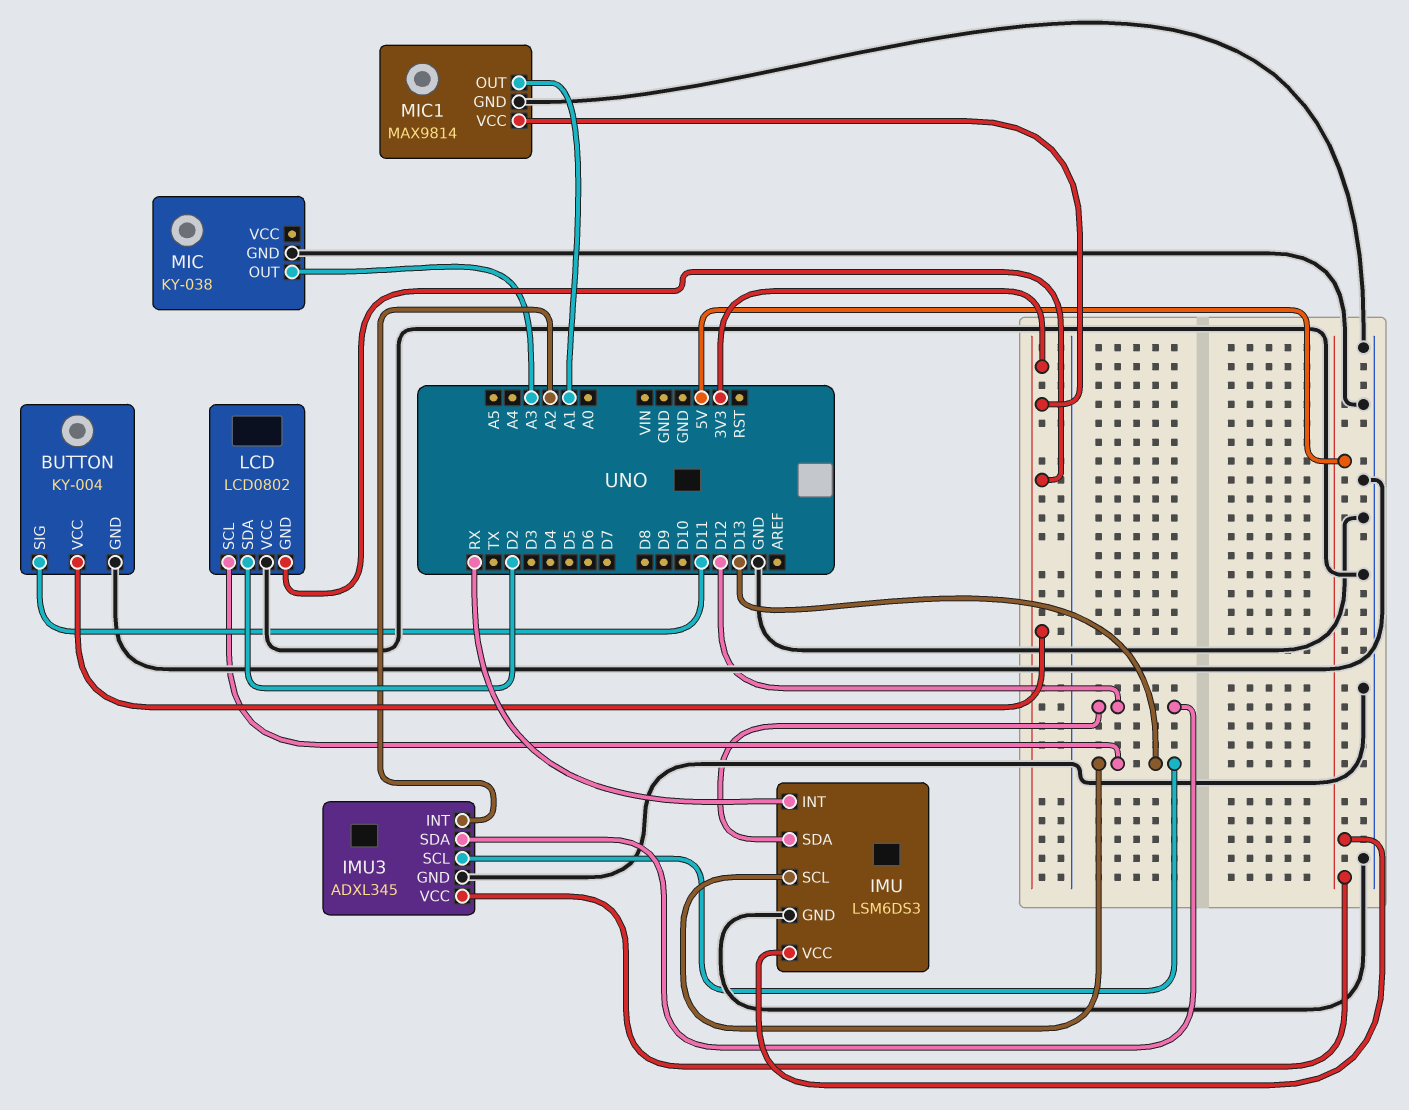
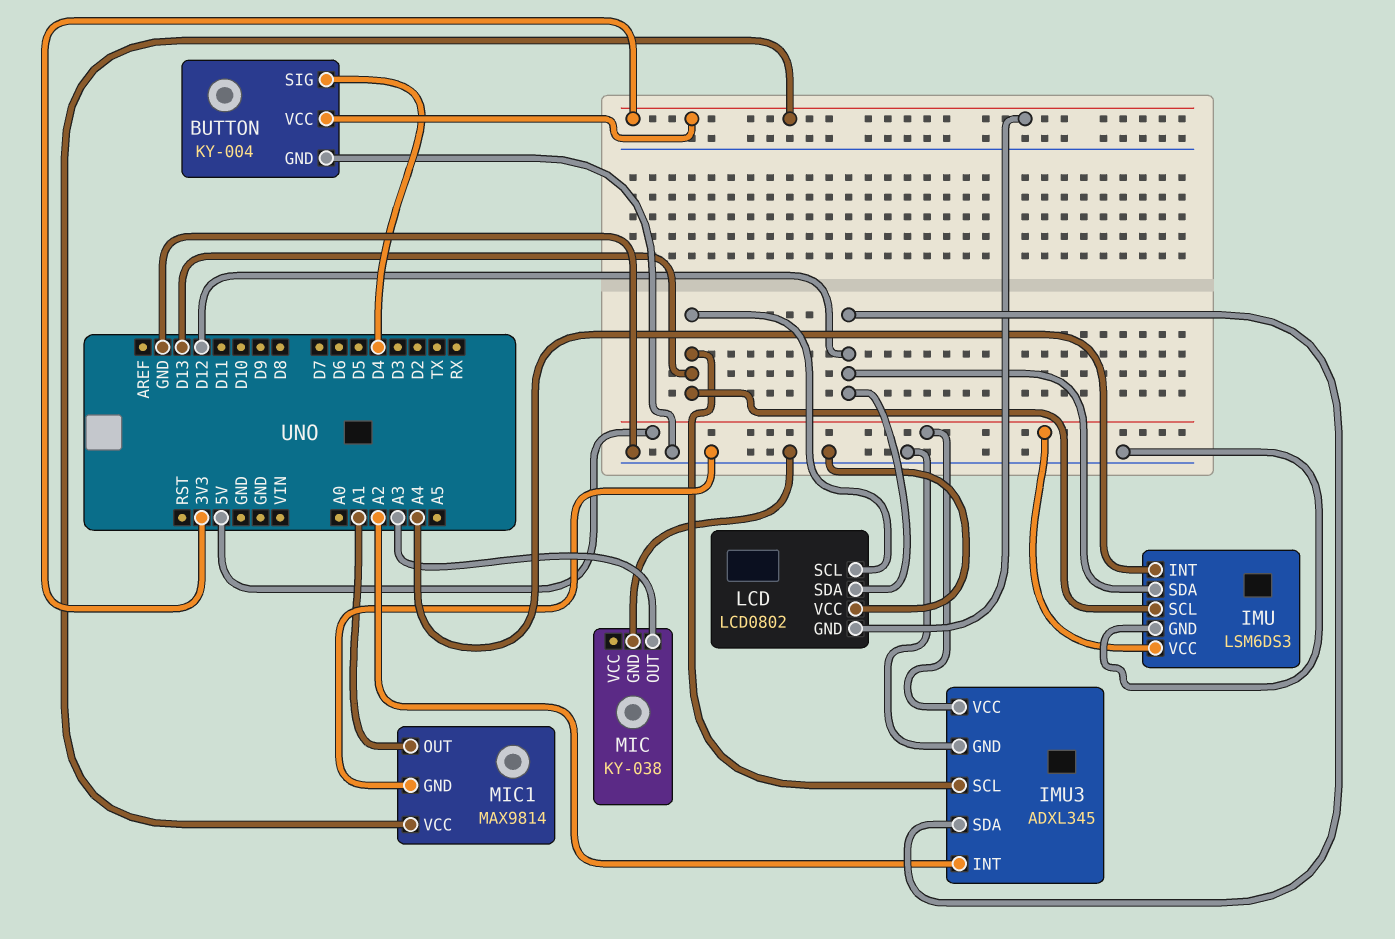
BUTTON pin SIG: D11 -> D4
IMU pin INT: RX -> A4
LCD pin SDA: D2 -> D12

